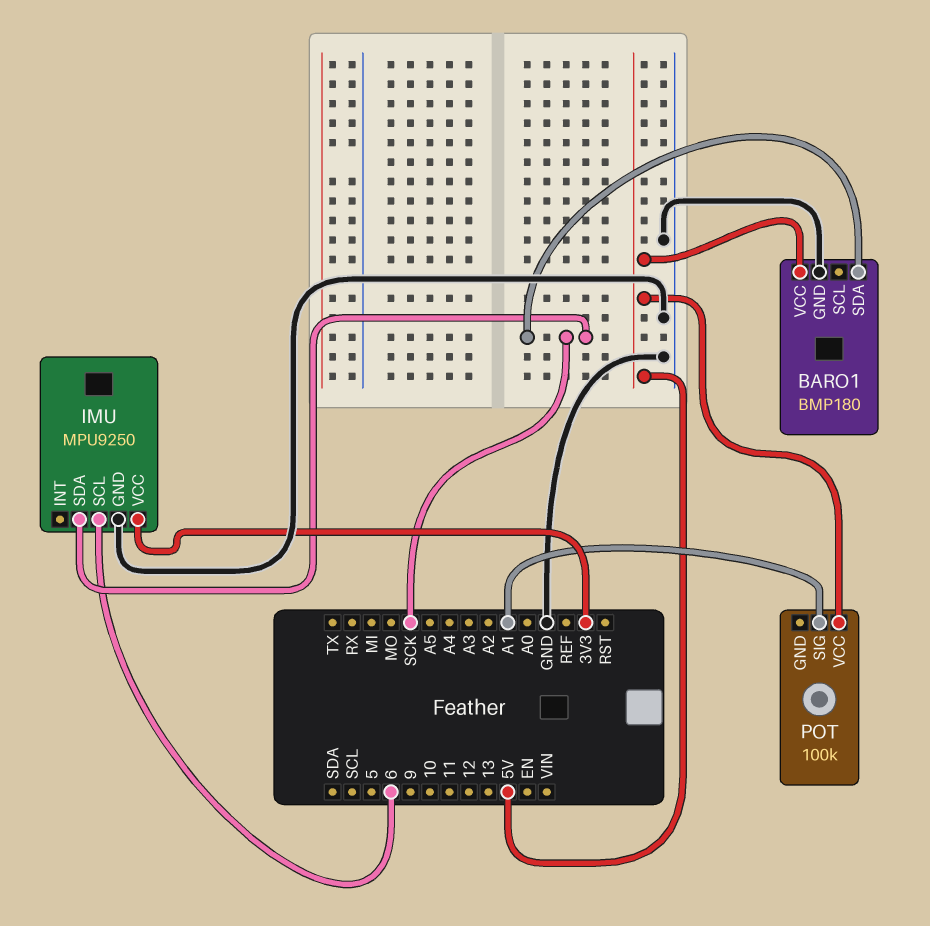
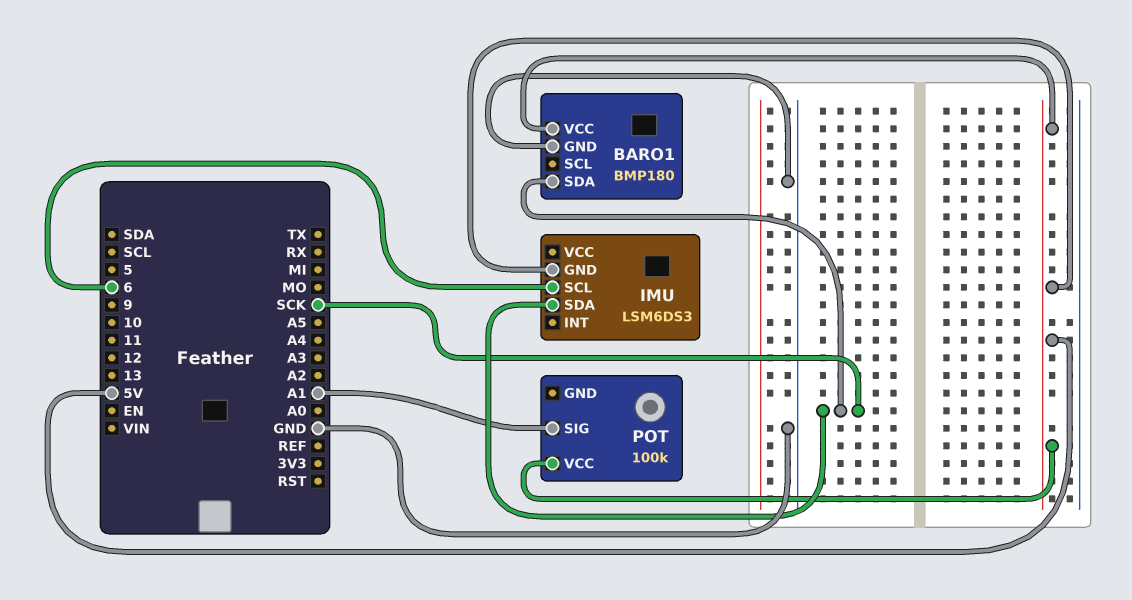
IMU: MPU9250 -> LSM6DS3
IMU pin GND: GND -> 5V
IMU pin VCC: 3V3 -> none

